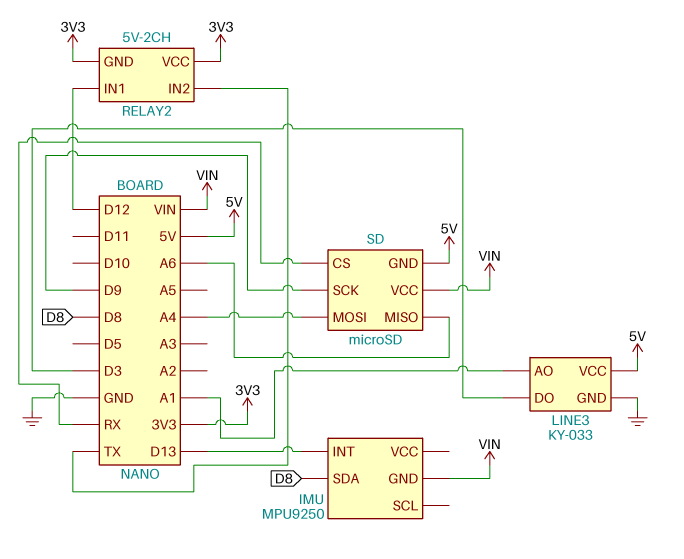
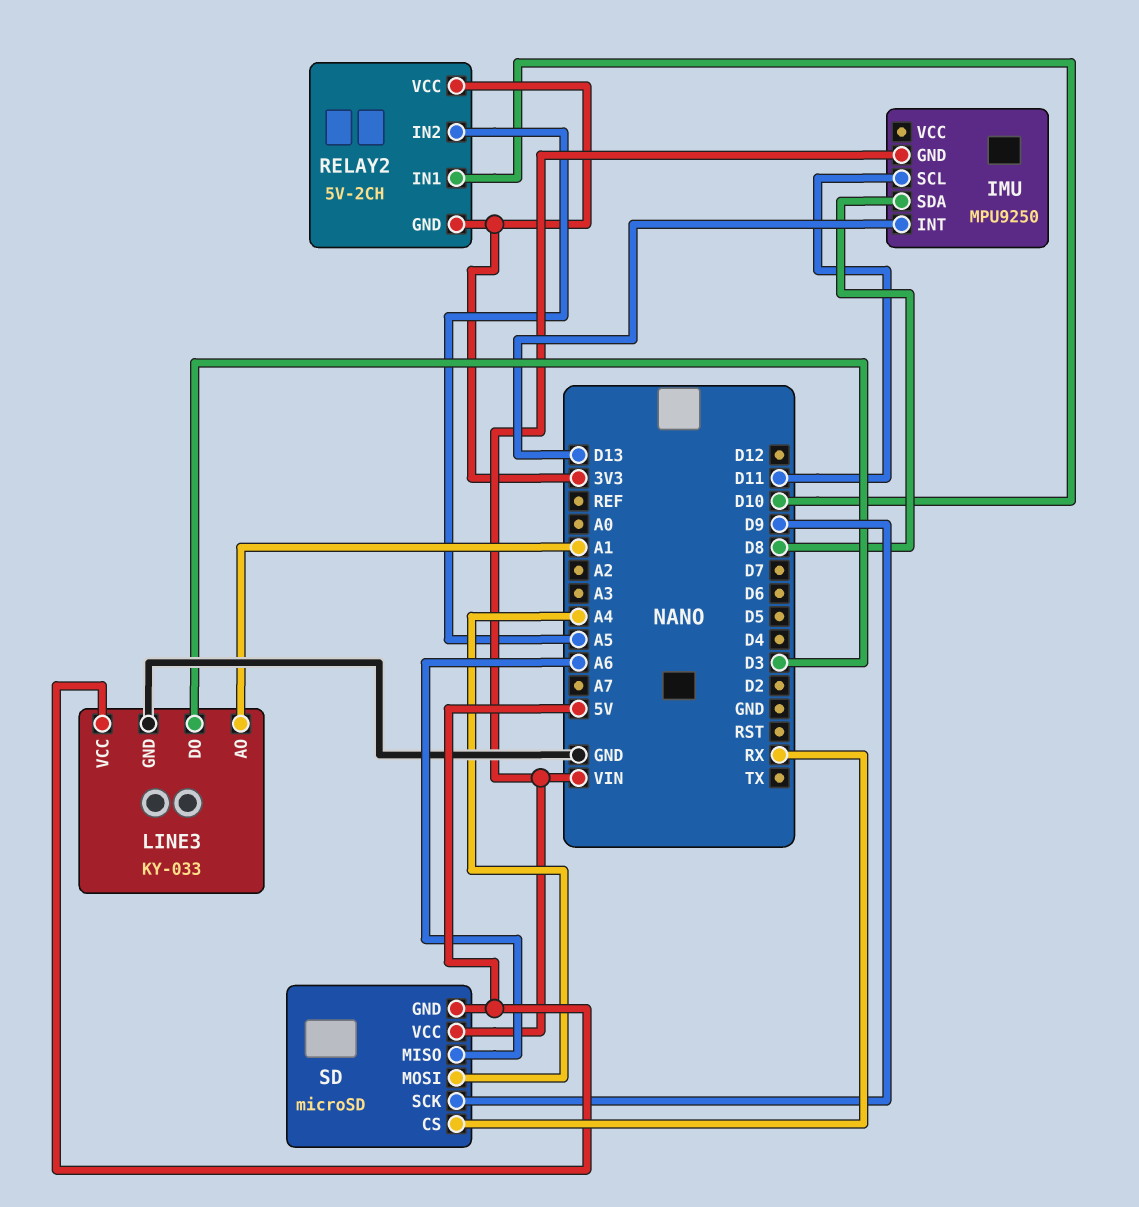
IMU pin SCL: none -> D11
RELAY2 pin IN1: D12 -> D10
RELAY2 pin IN2: TX -> A5

